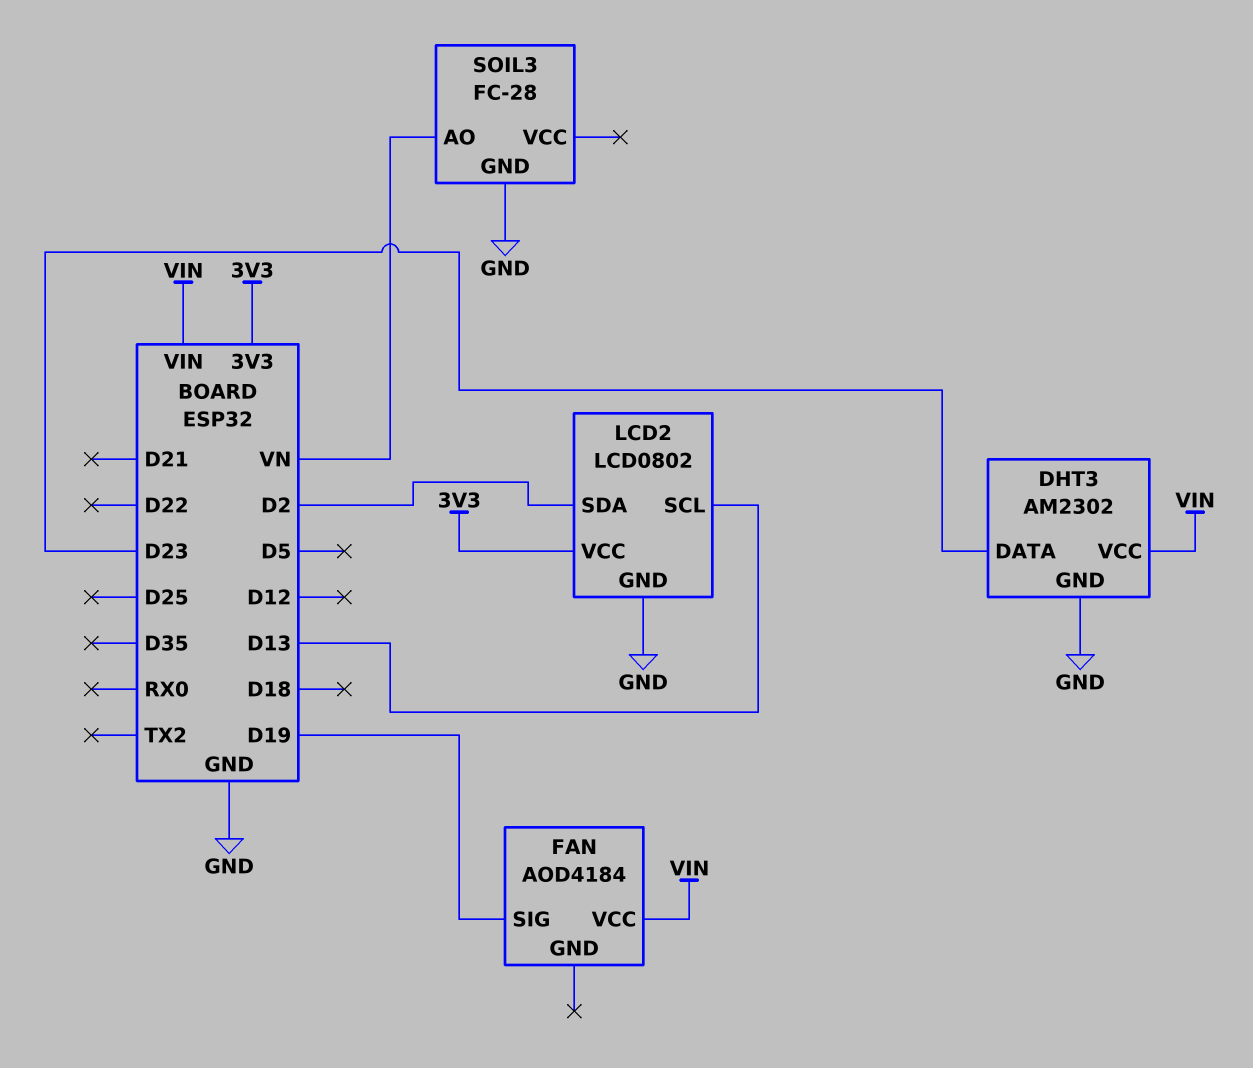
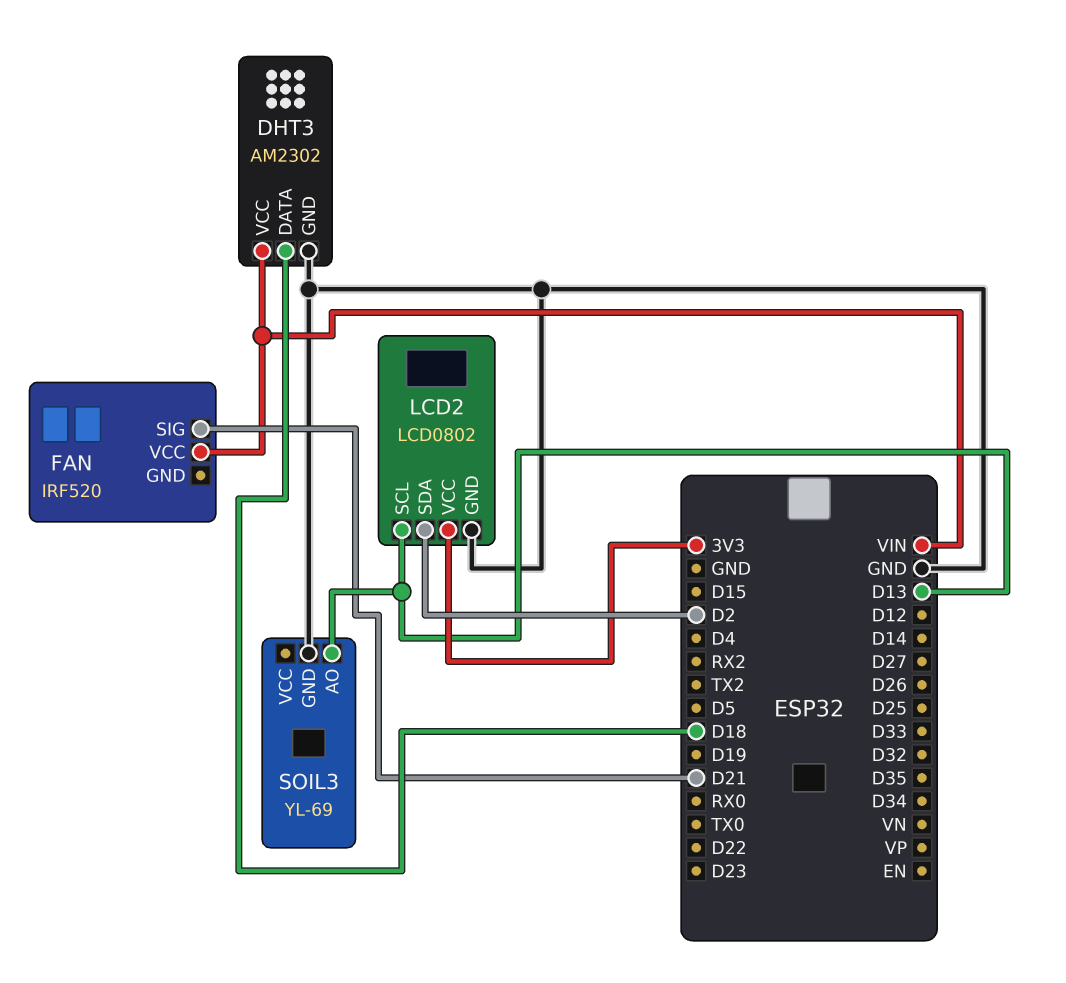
DHT3 pin DATA: D23 -> D18
FAN: AOD4184 -> IRF520
FAN pin SIG: D19 -> D21
SOIL3: FC-28 -> YL-69
SOIL3 pin AO: VN -> D13

